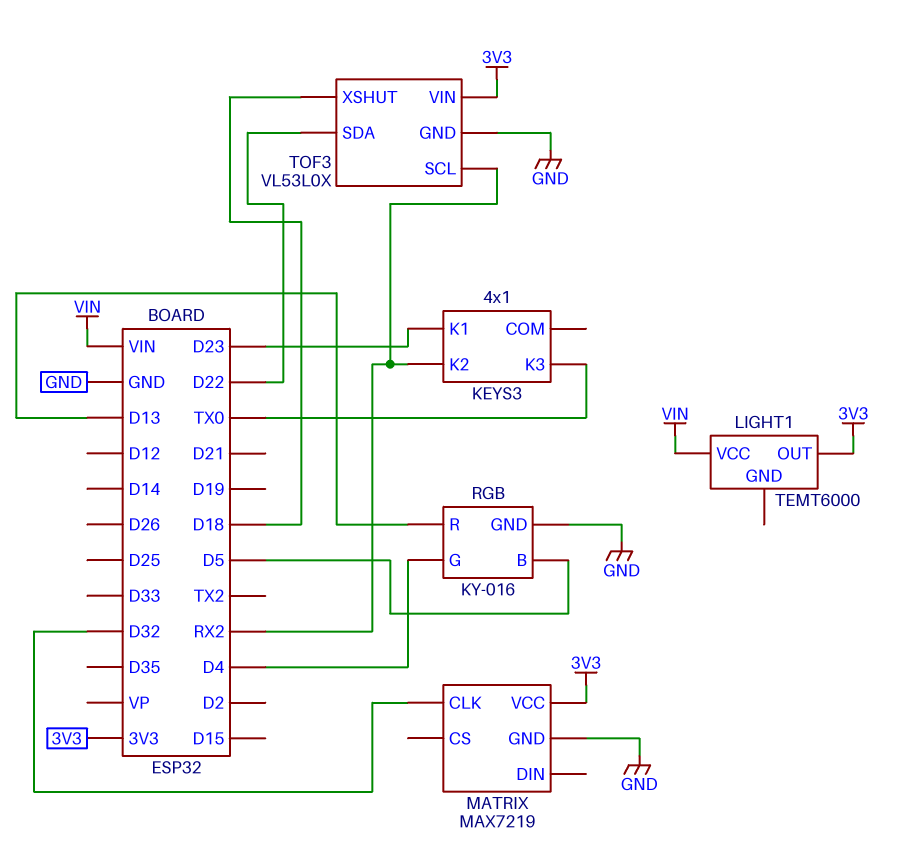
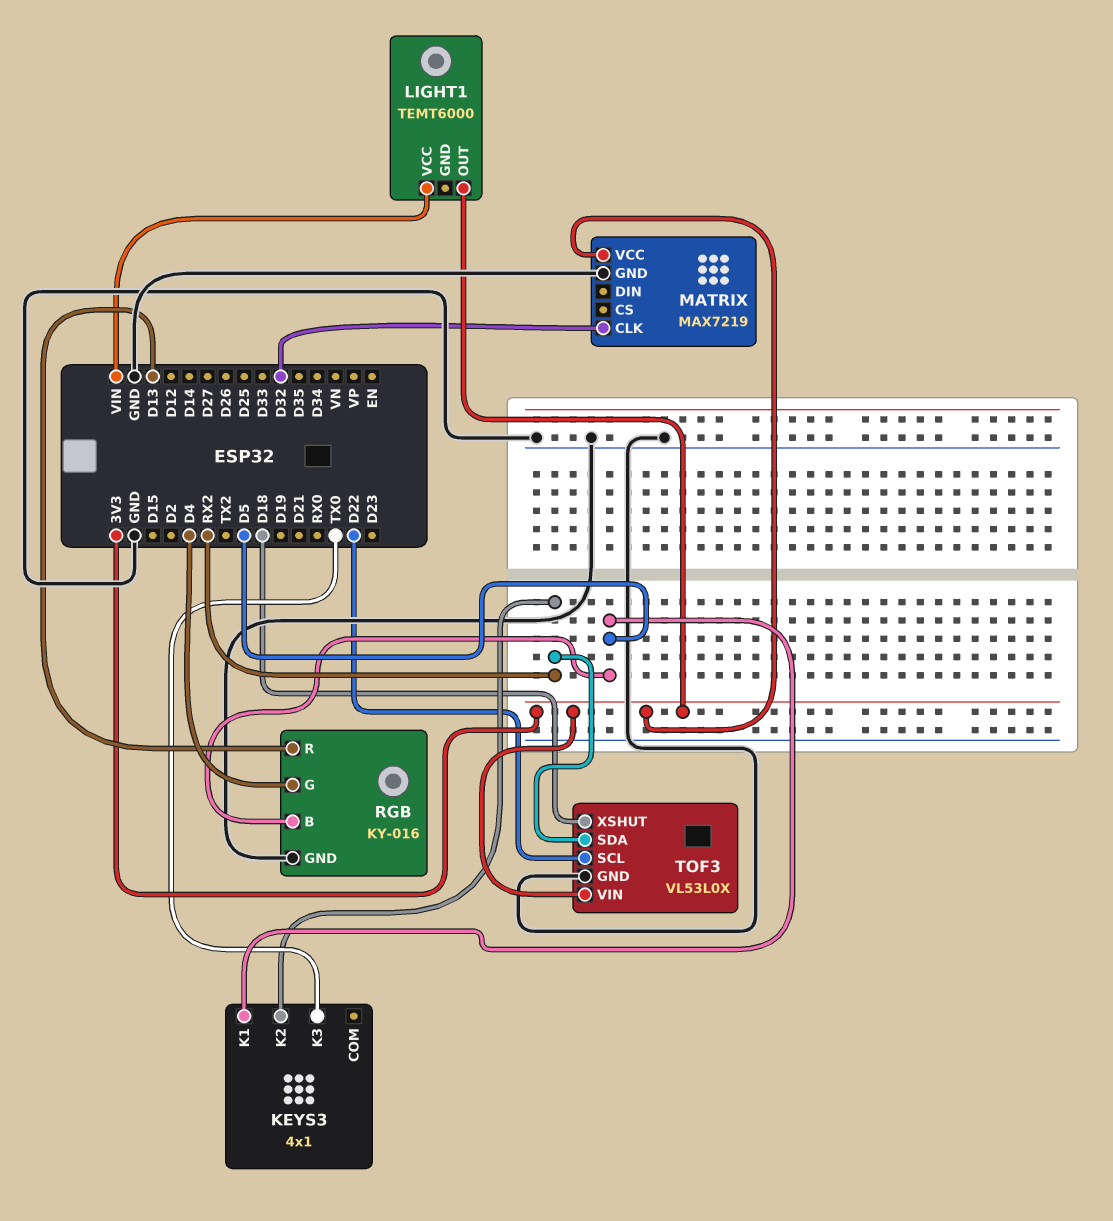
KEYS3 pin K1: D23 -> D5
TOF3 pin SCL: RX2 -> D22
TOF3 pin SDA: D22 -> RX2

